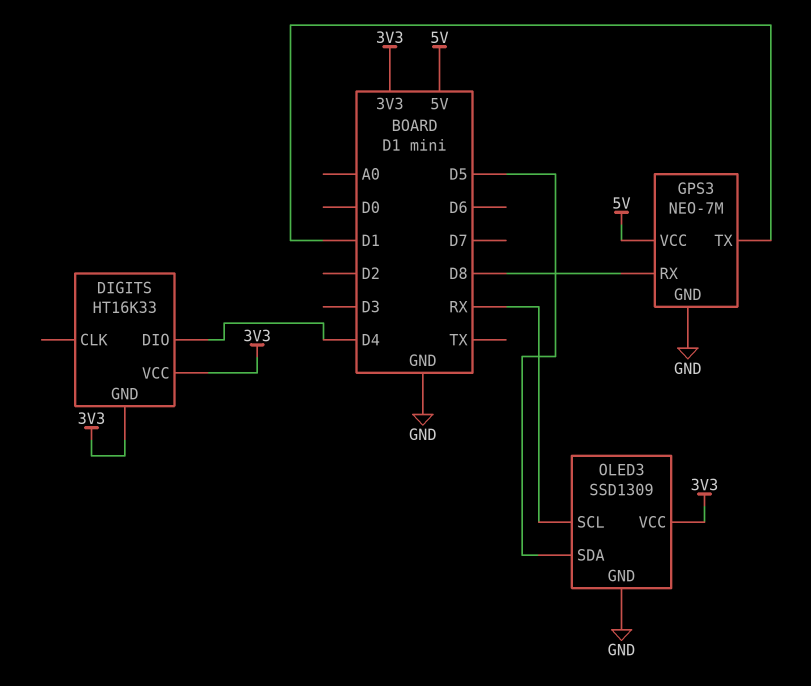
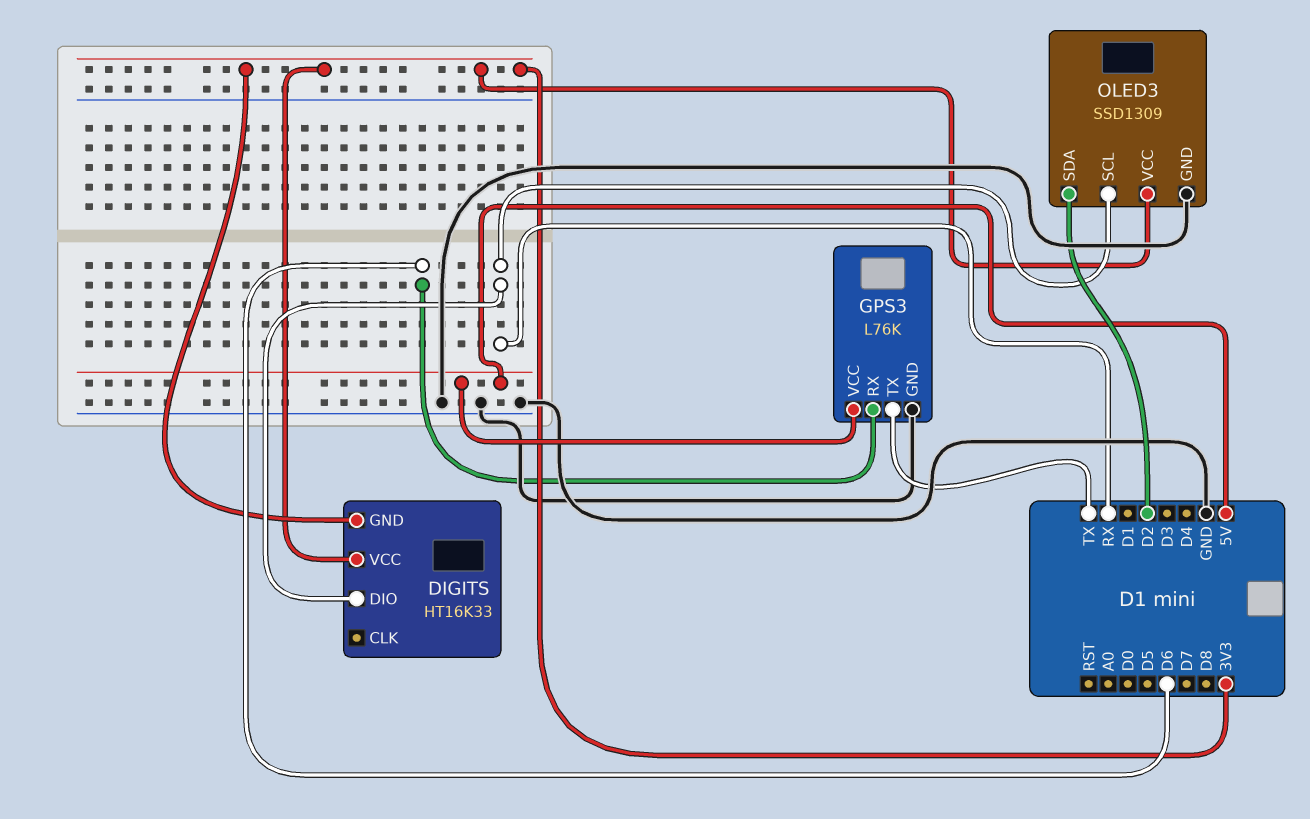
DIGITS pin DIO: D4 -> RX
GPS3: NEO-7M -> L76K
GPS3 pin RX: D8 -> D6
GPS3 pin TX: D1 -> TX
OLED3 pin SDA: D5 -> D2

